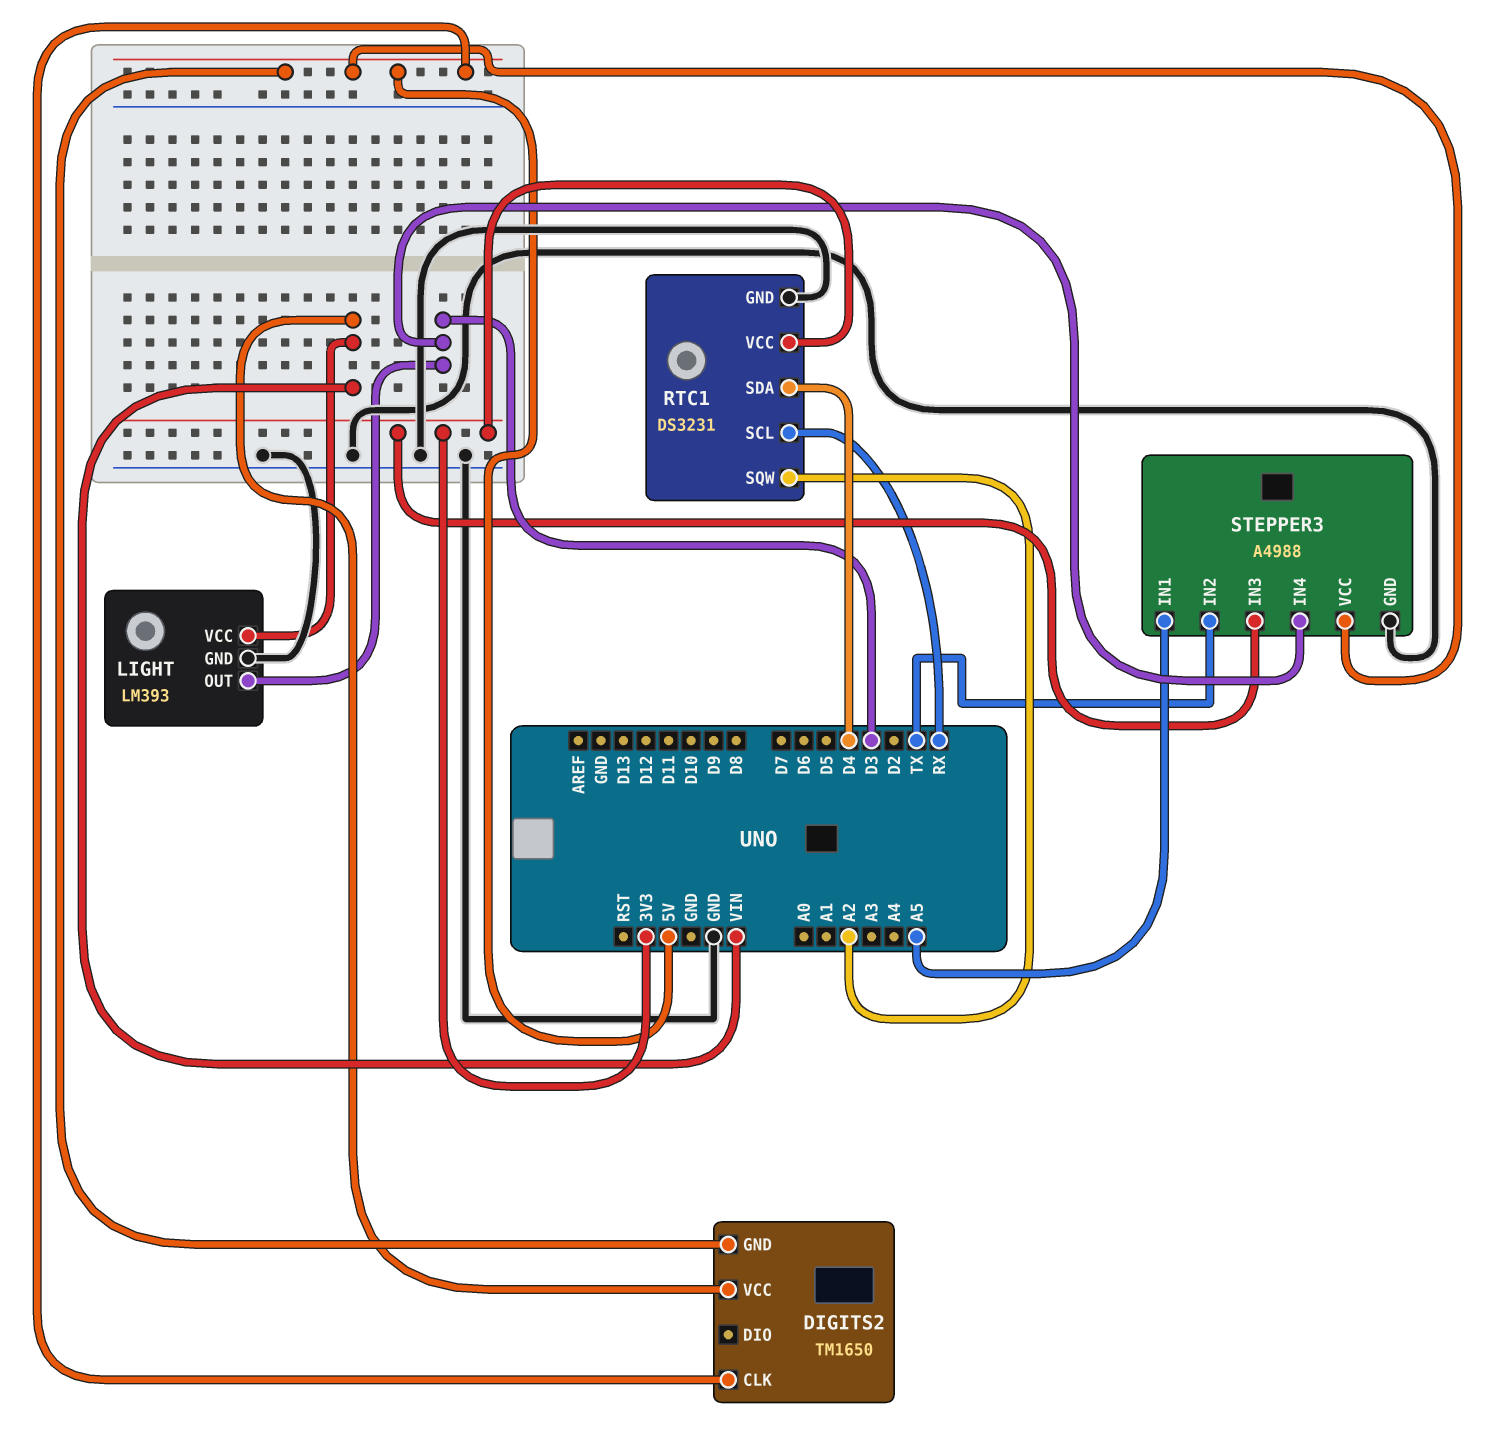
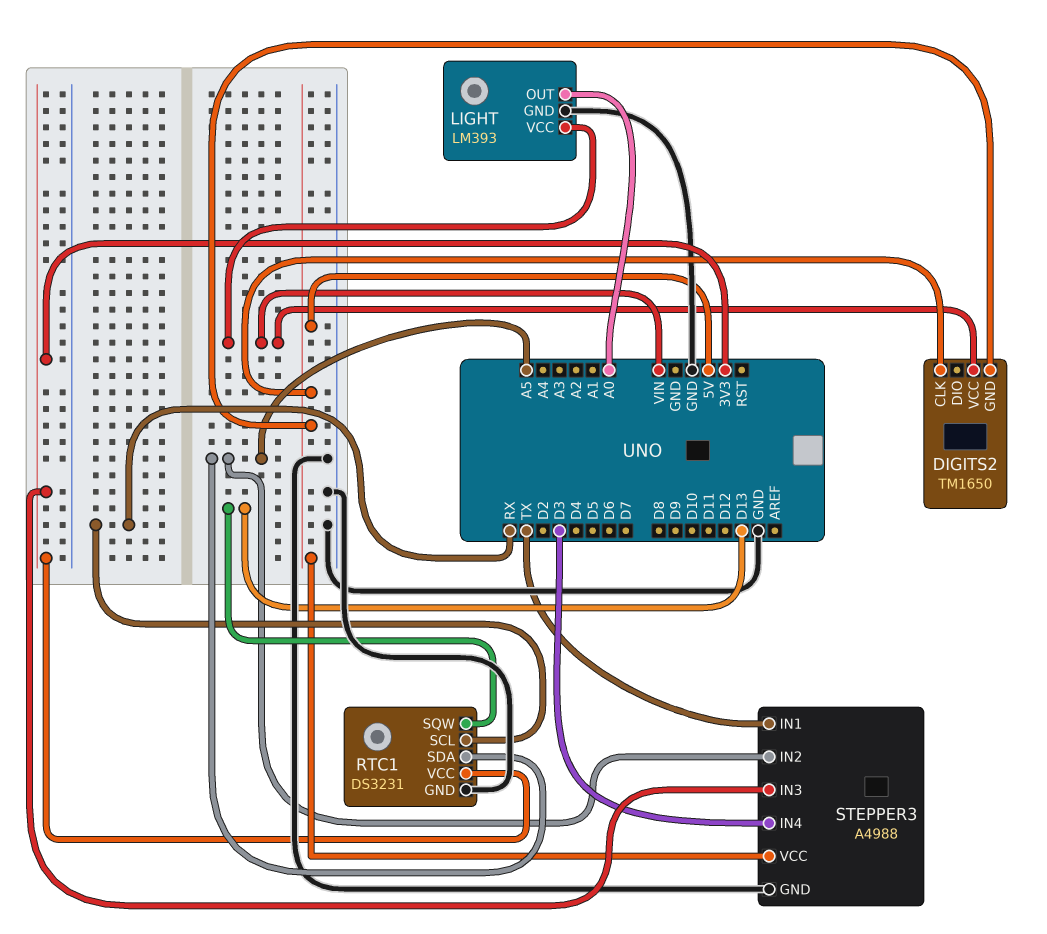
LIGHT pin OUT: D3 -> A0
RTC1 pin SDA: D4 -> A5
RTC1 pin SQW: A2 -> D13
STEPPER3 pin IN1: A5 -> TX
STEPPER3 pin IN2: TX -> A5

